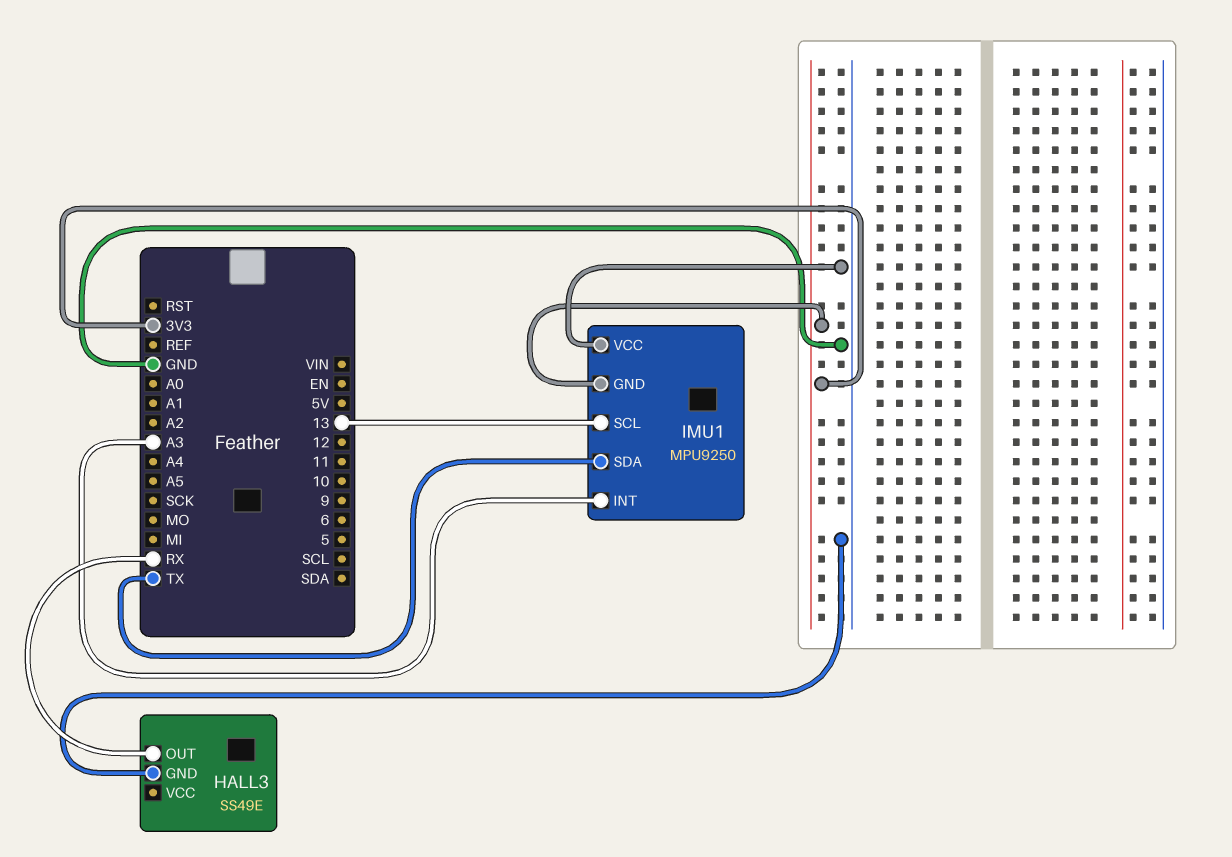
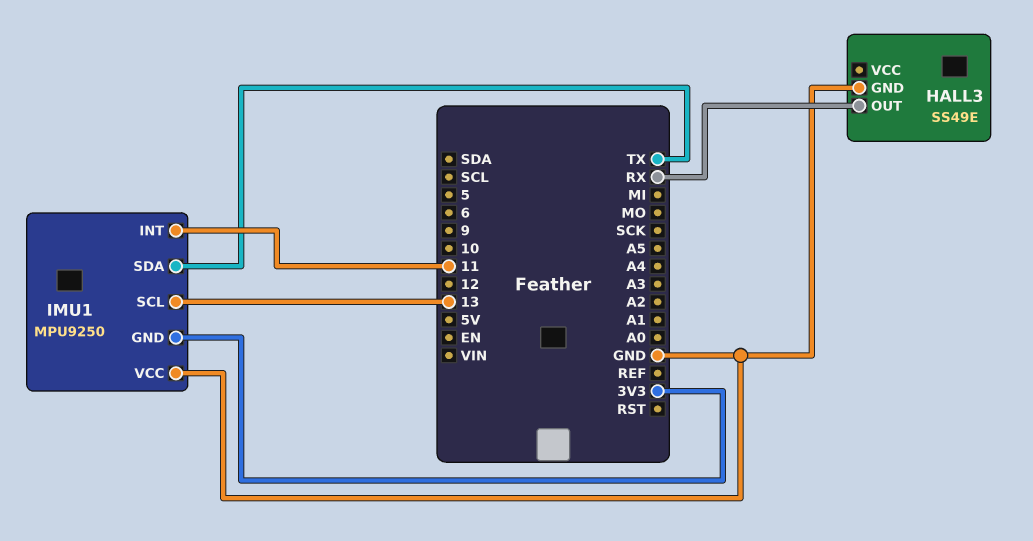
IMU1 pin INT: A3 -> 11

